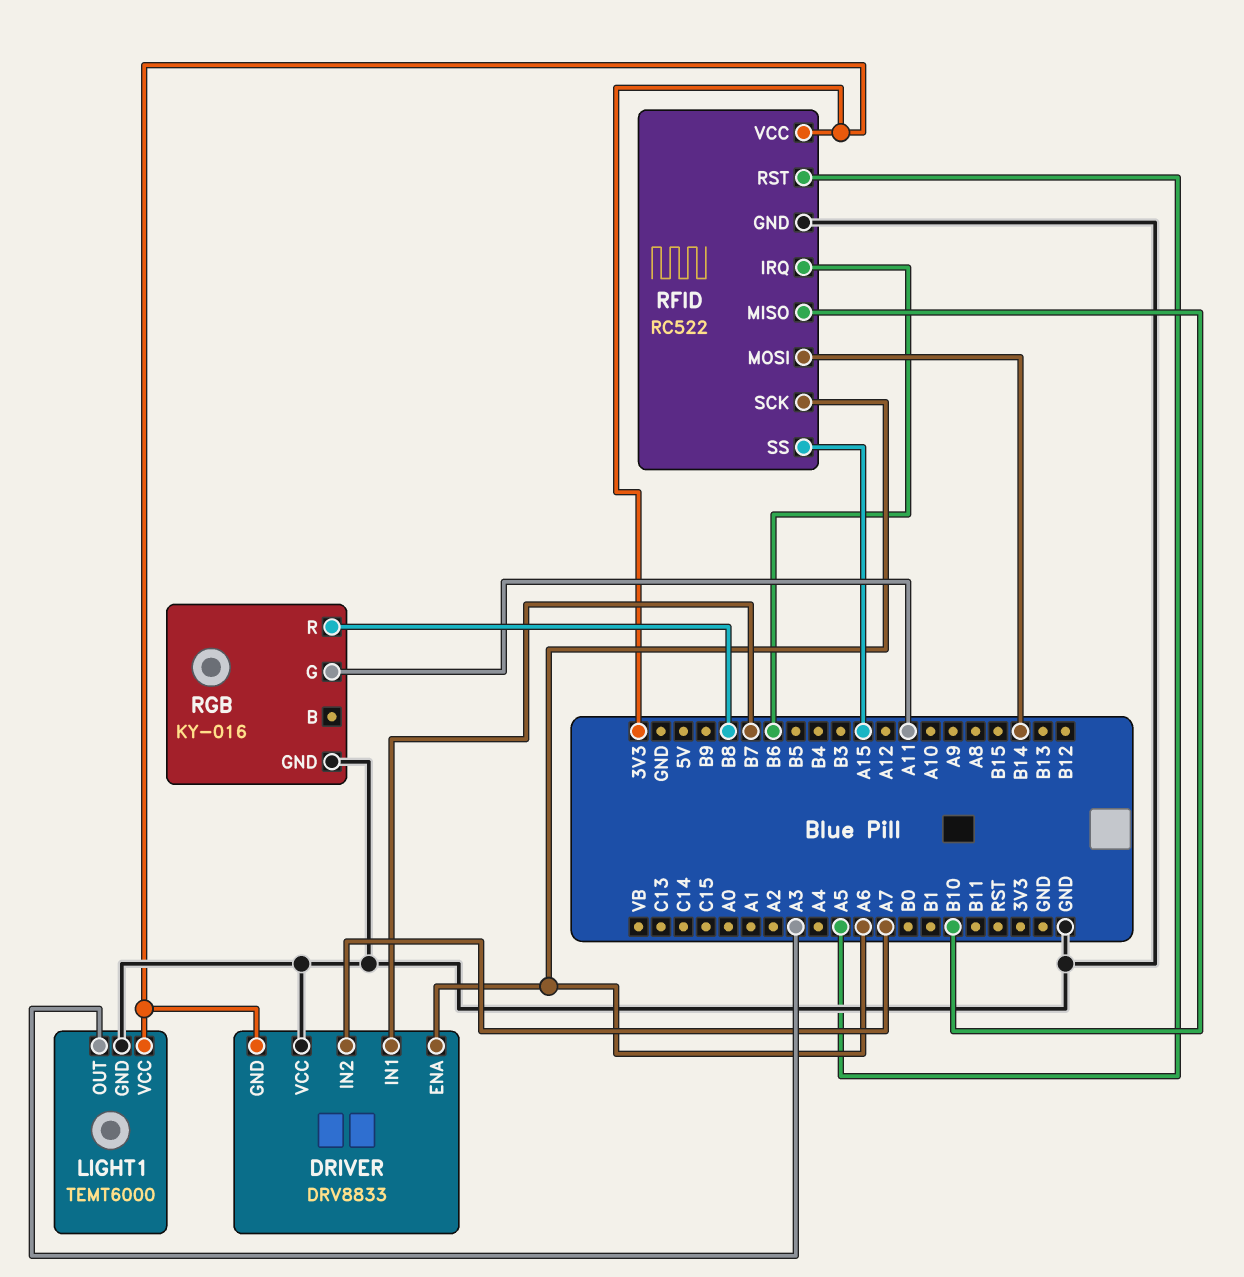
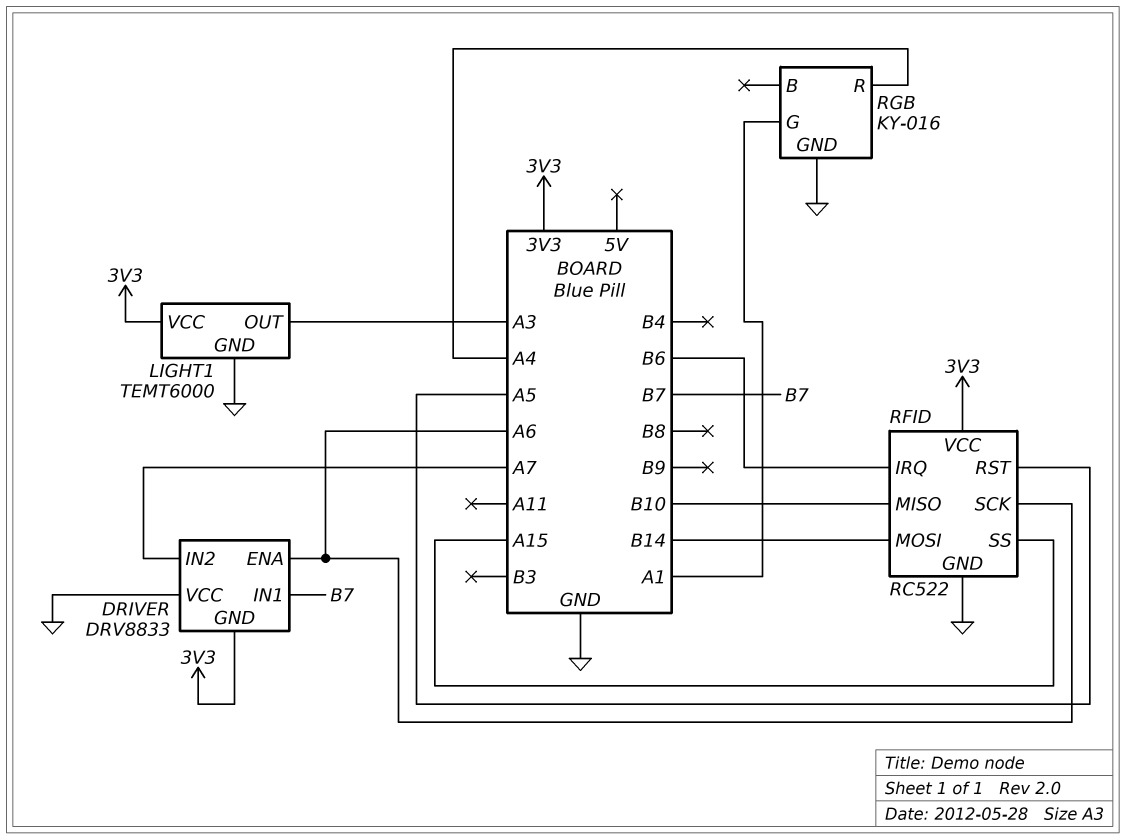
RGB pin G: A11 -> A1
RGB pin R: B8 -> A4

